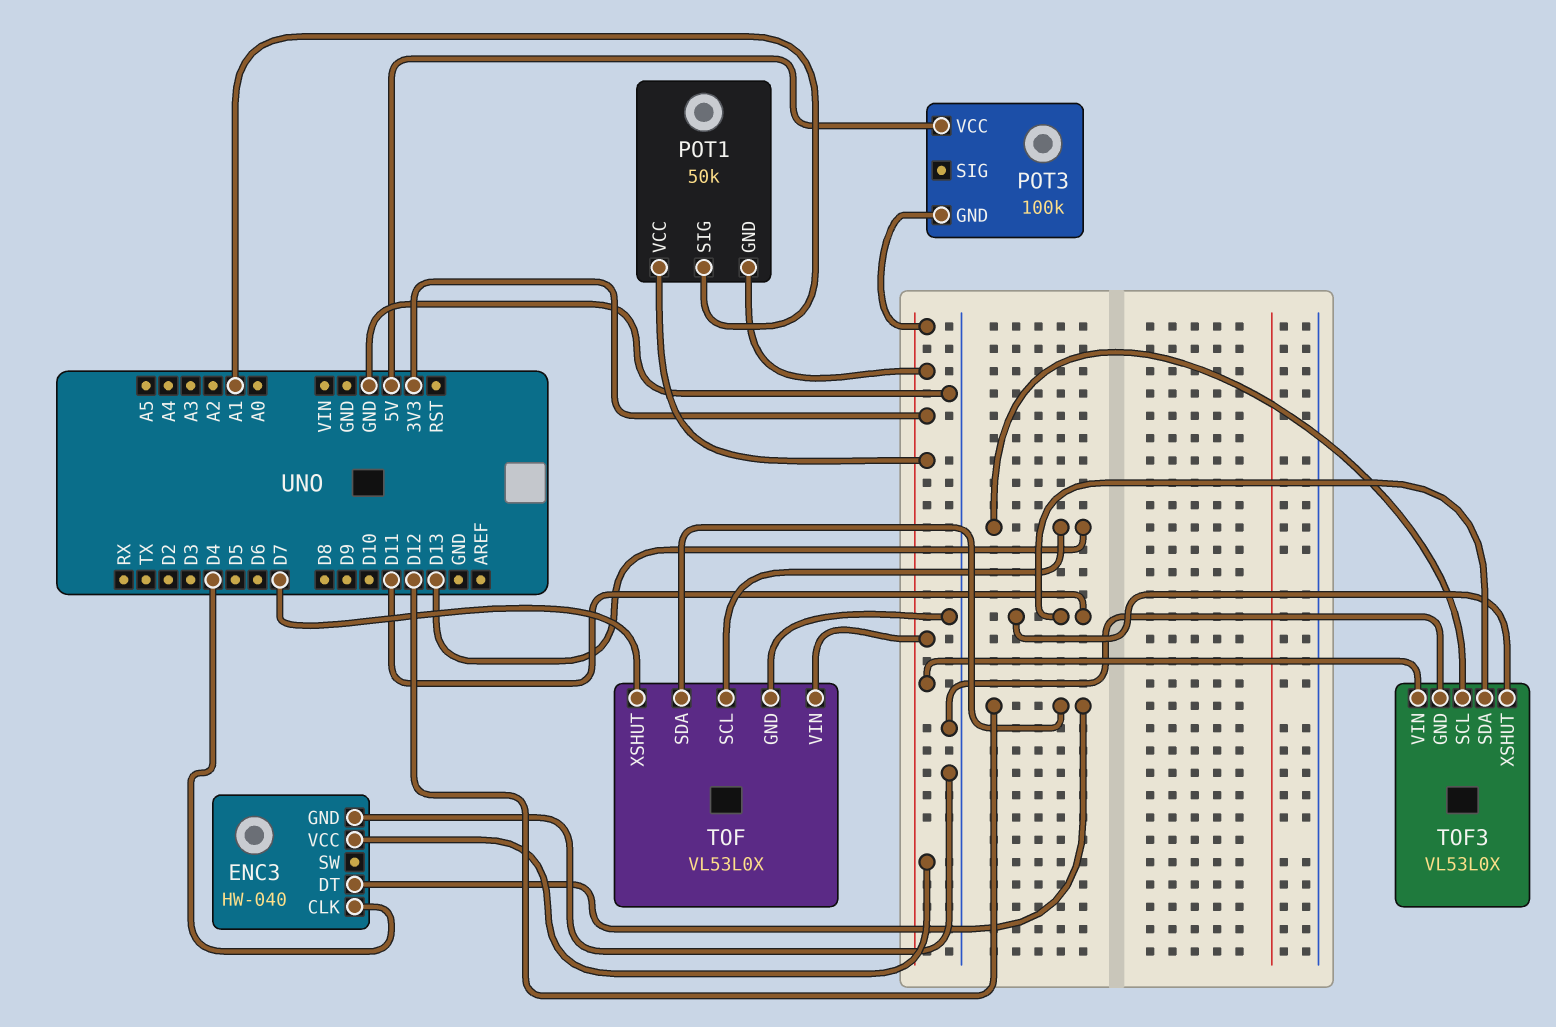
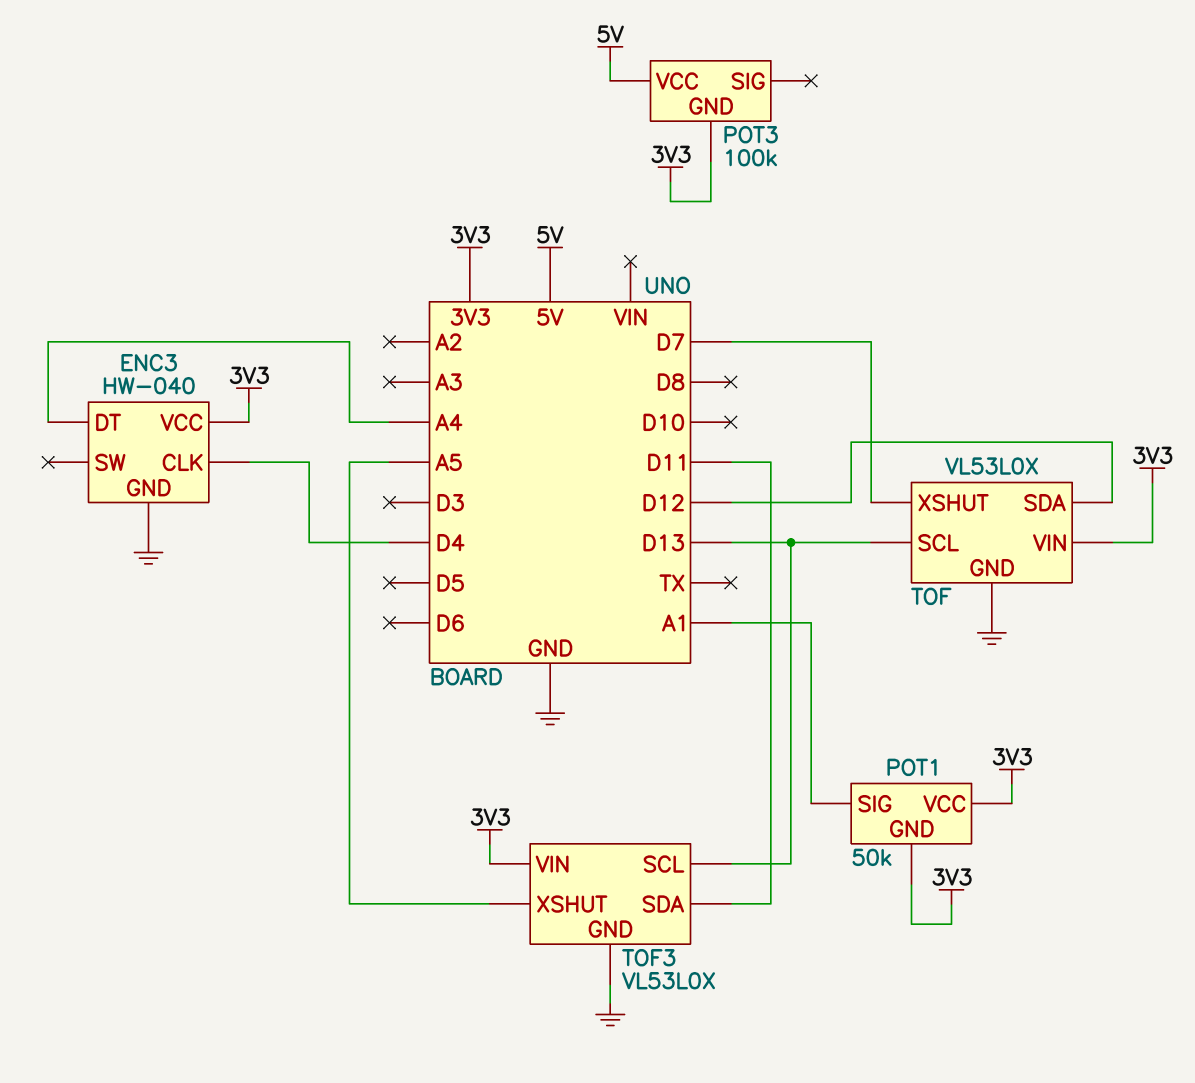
ENC3 pin DT: D12 -> A4
TOF3 pin XSHUT: D11 -> A5

